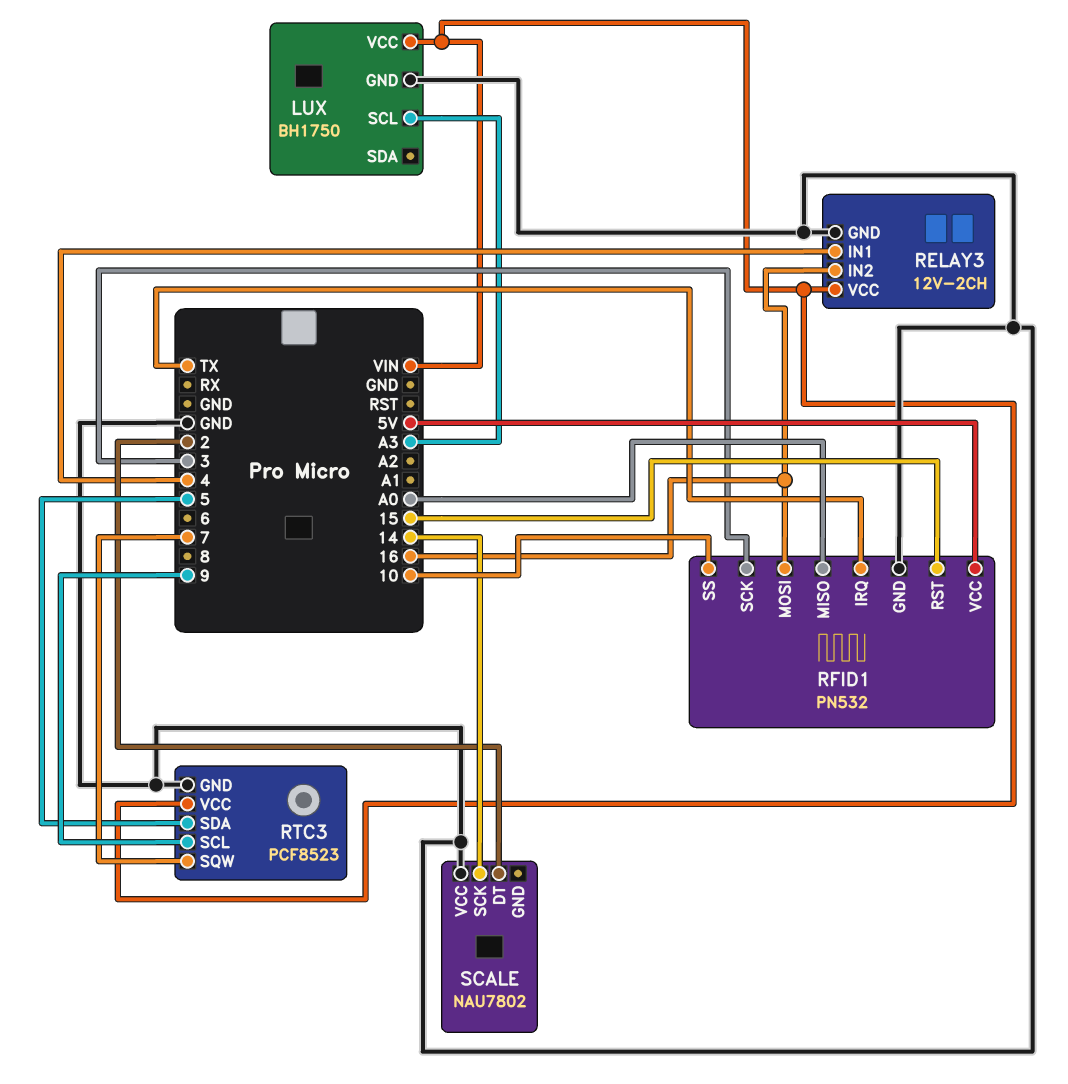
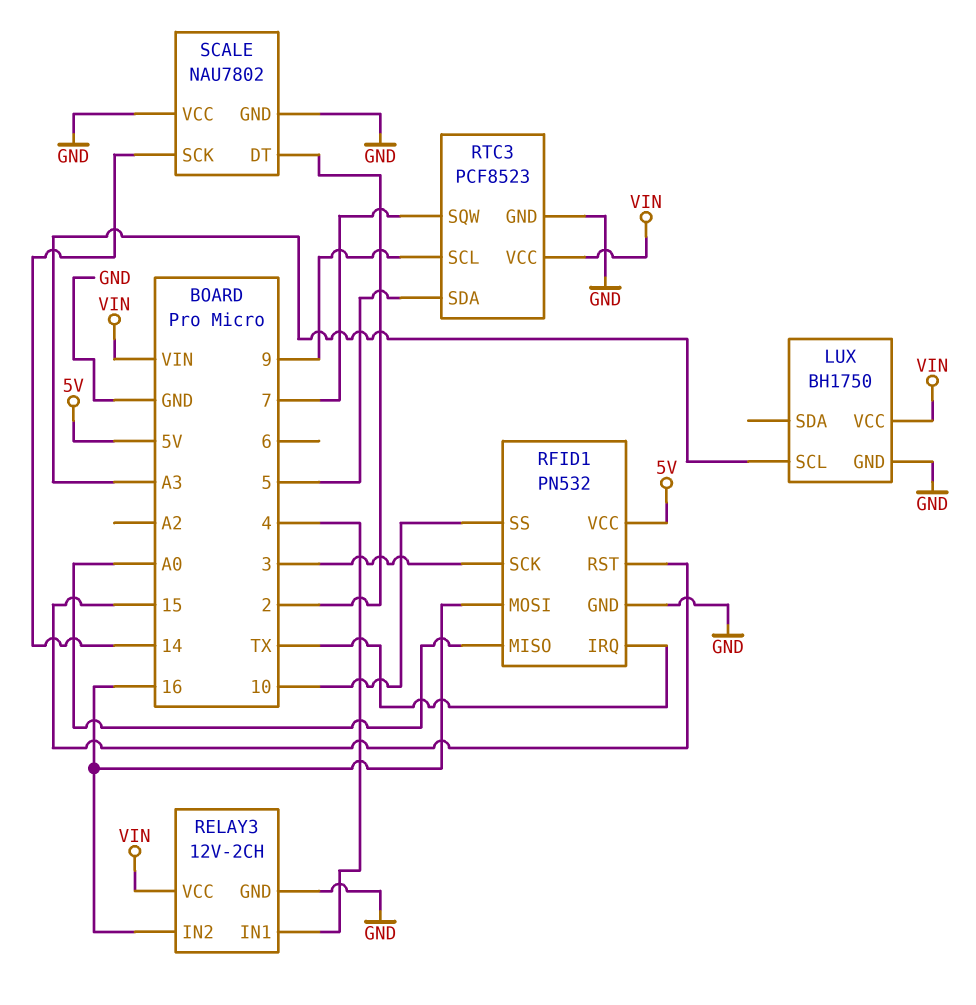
SCALE pin GND: none -> GND

